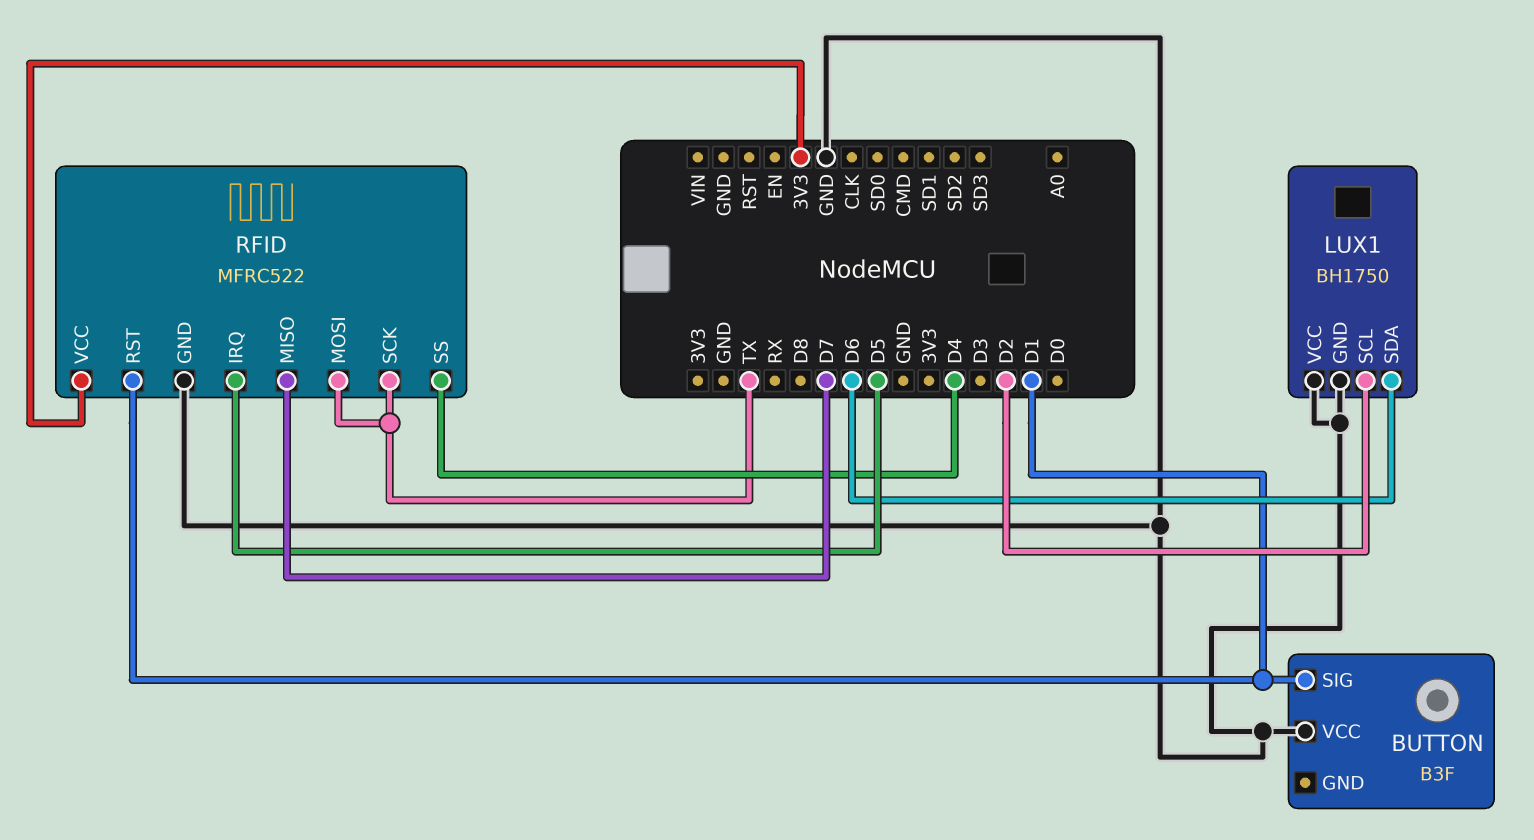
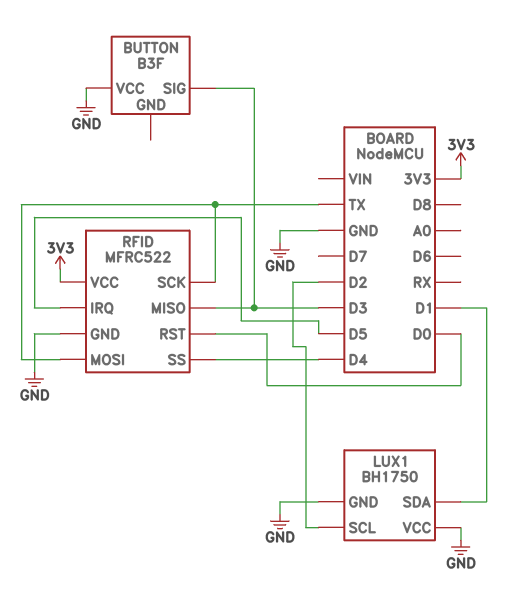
BUTTON pin SIG: D1 -> D3
LUX1 pin SDA: D6 -> D1
RFID pin MISO: D7 -> D3
RFID pin RST: D1 -> D0

